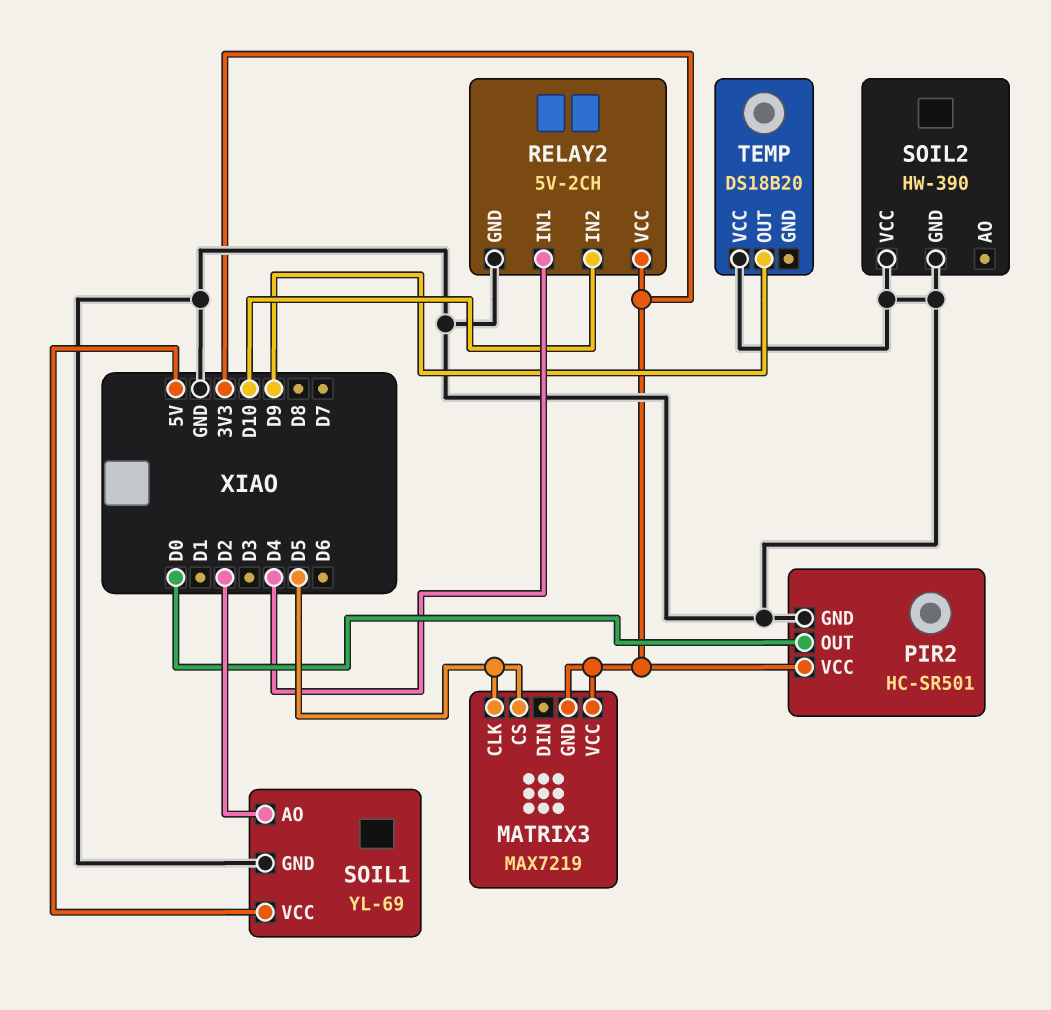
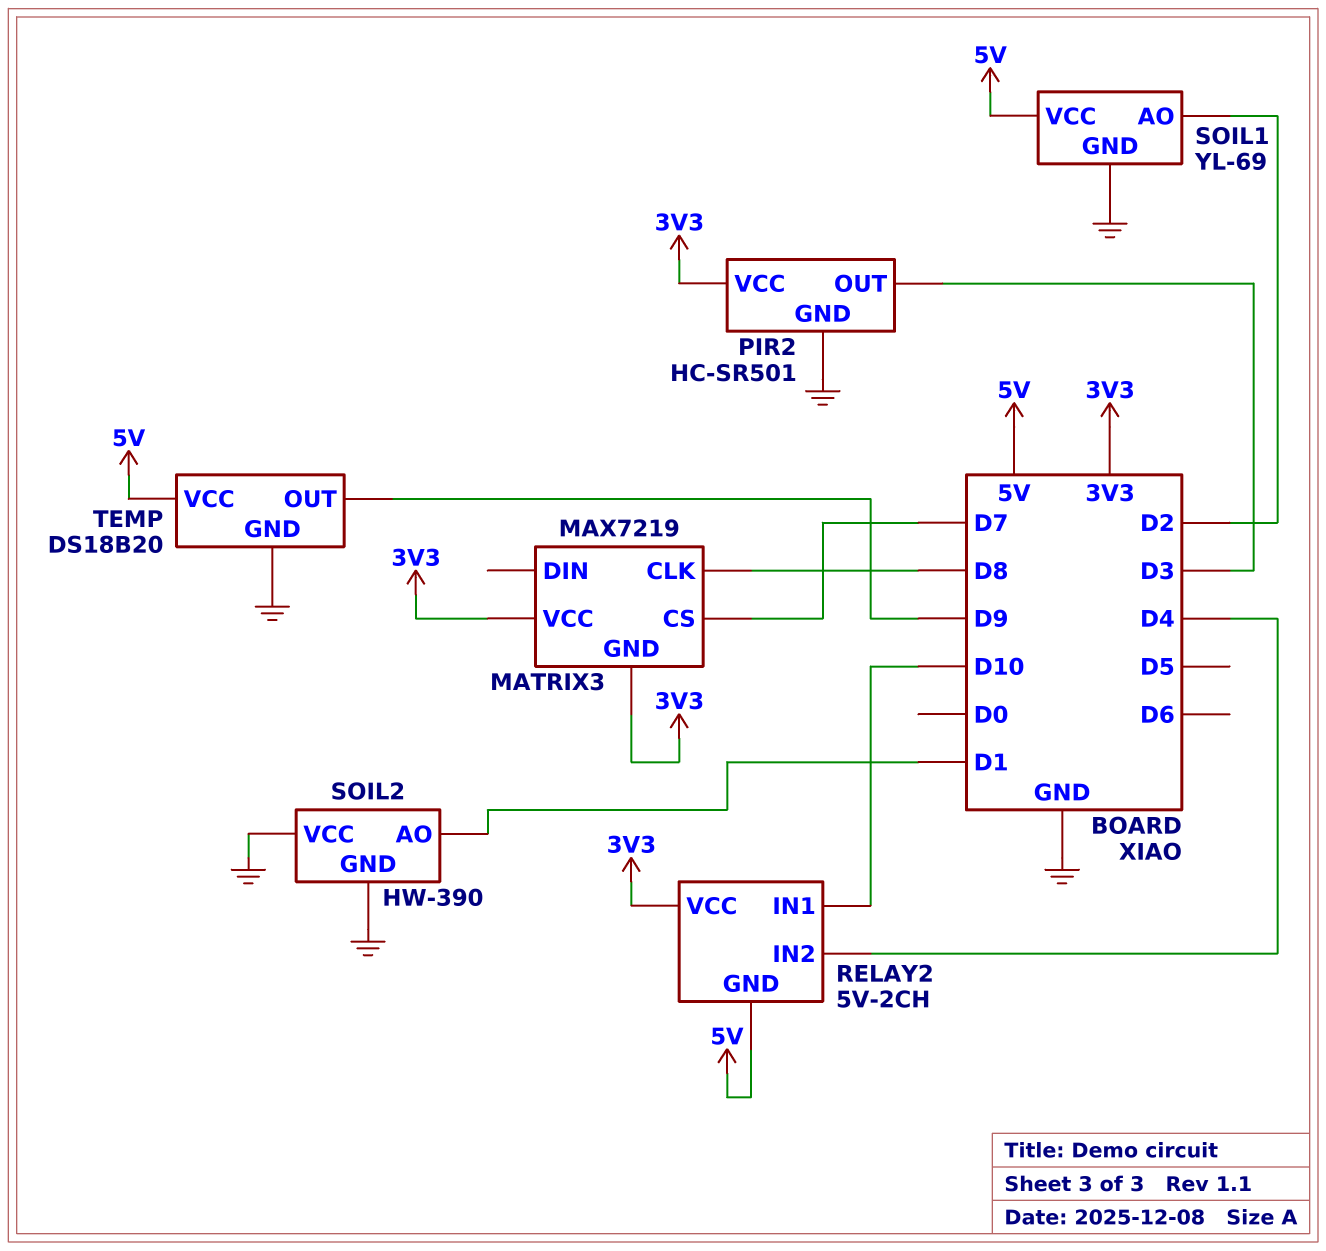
MATRIX3 pin CLK: D5 -> D8
MATRIX3 pin CS: D5 -> D7
PIR2 pin OUT: D0 -> D3
RELAY2 pin GND: GND -> 5V
RELAY2 pin IN1: D4 -> D10
RELAY2 pin IN2: D10 -> D4
SOIL2 pin AO: none -> D1
TEMP pin GND: none -> GND
TEMP pin VCC: GND -> 5V

